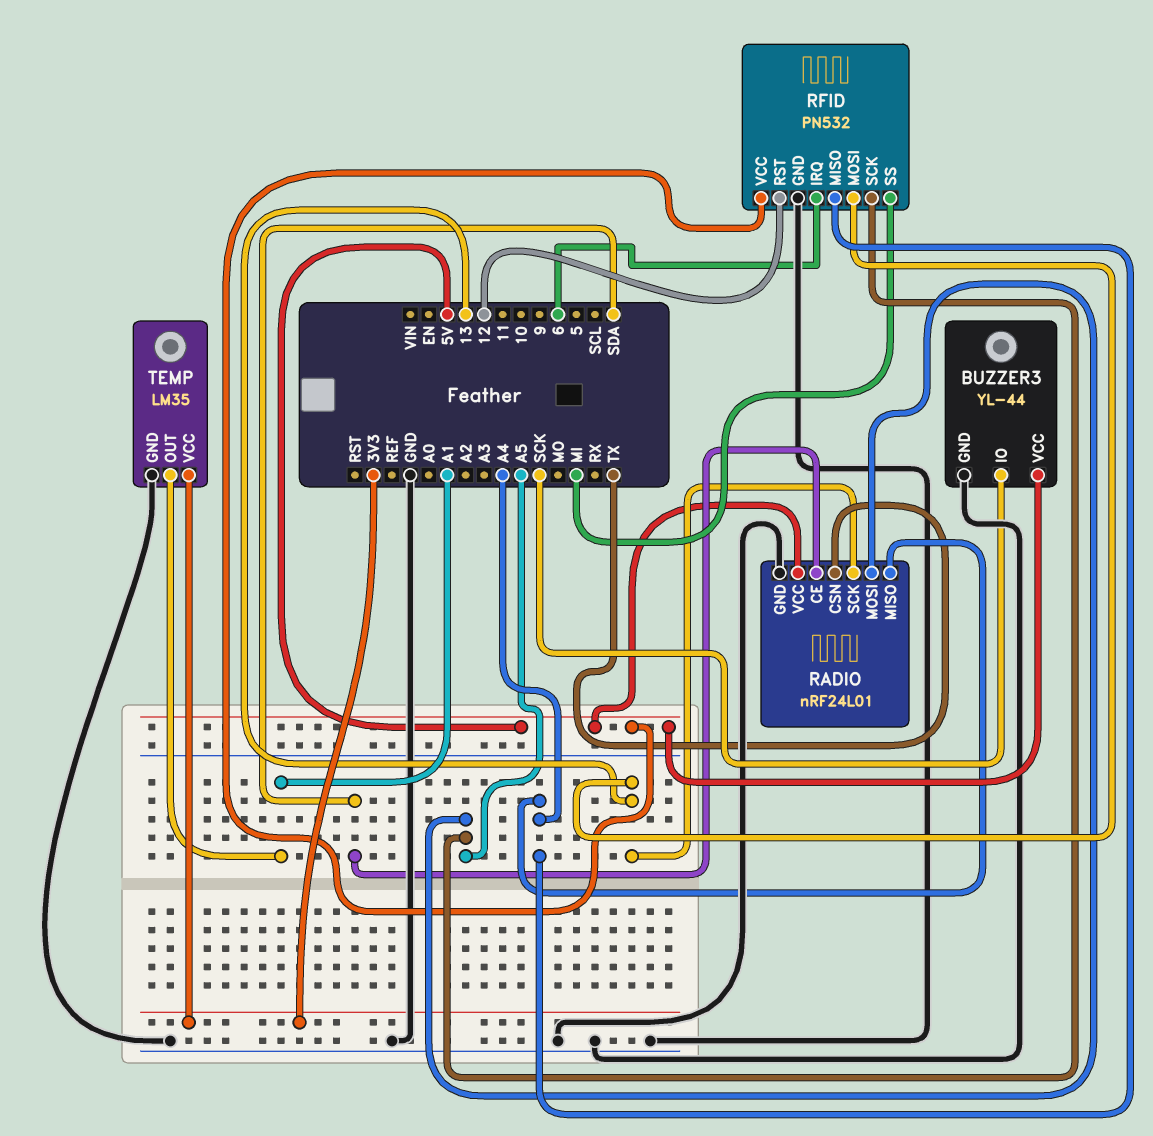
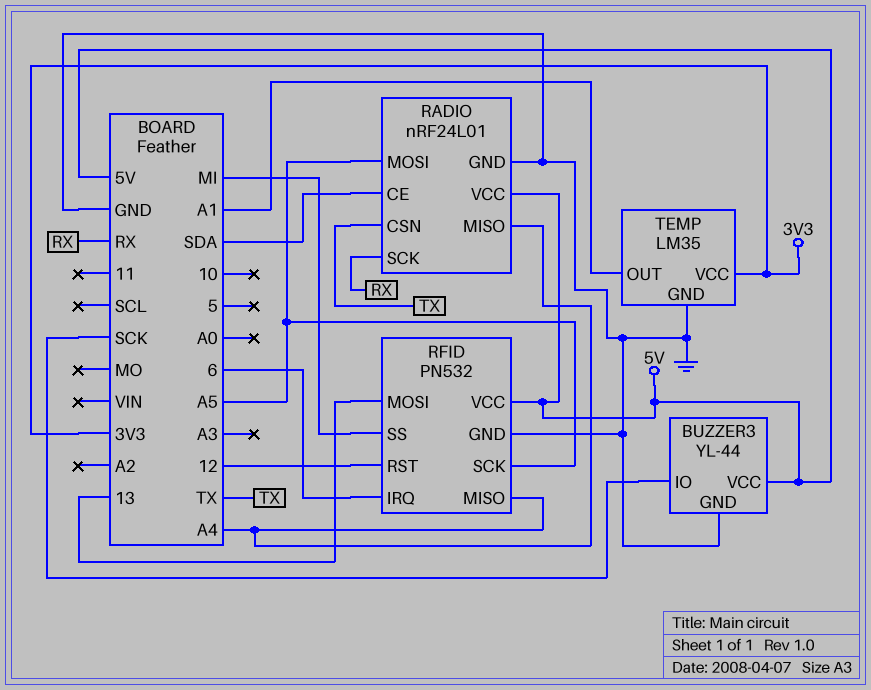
RADIO pin SCK: 13 -> RX

